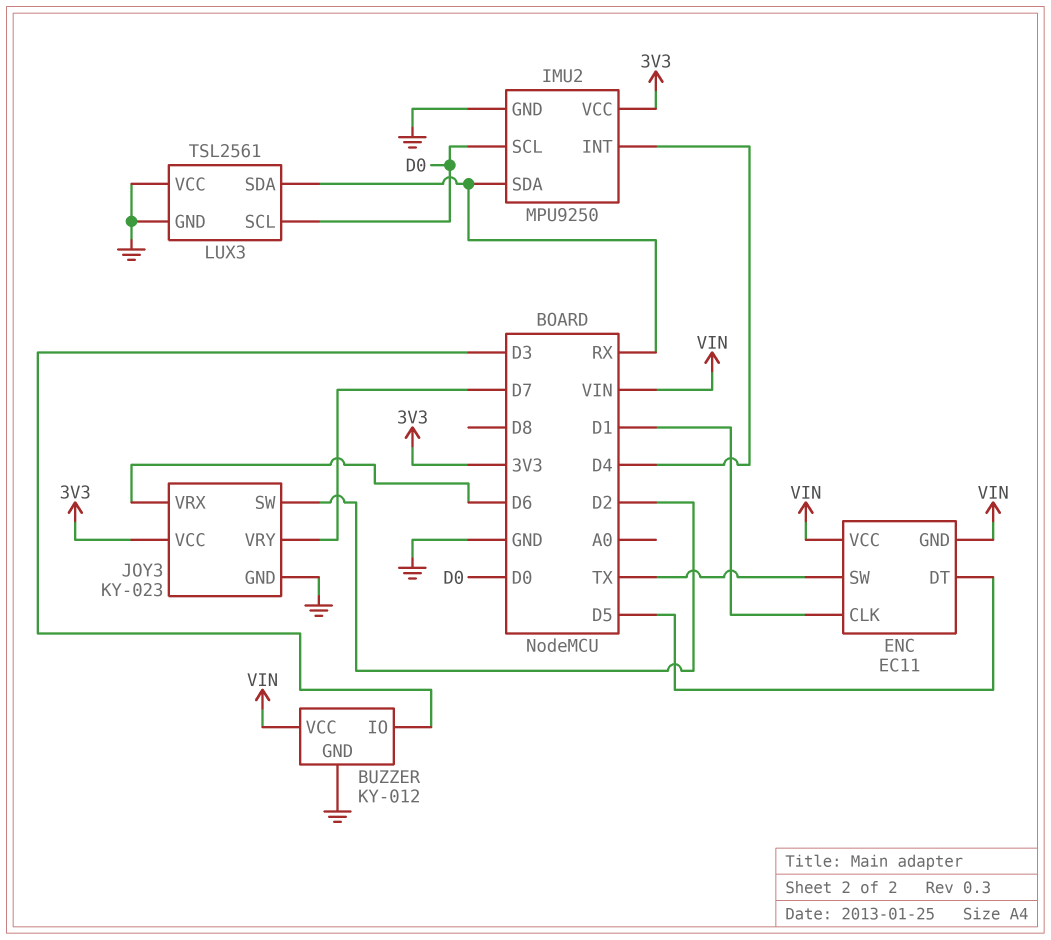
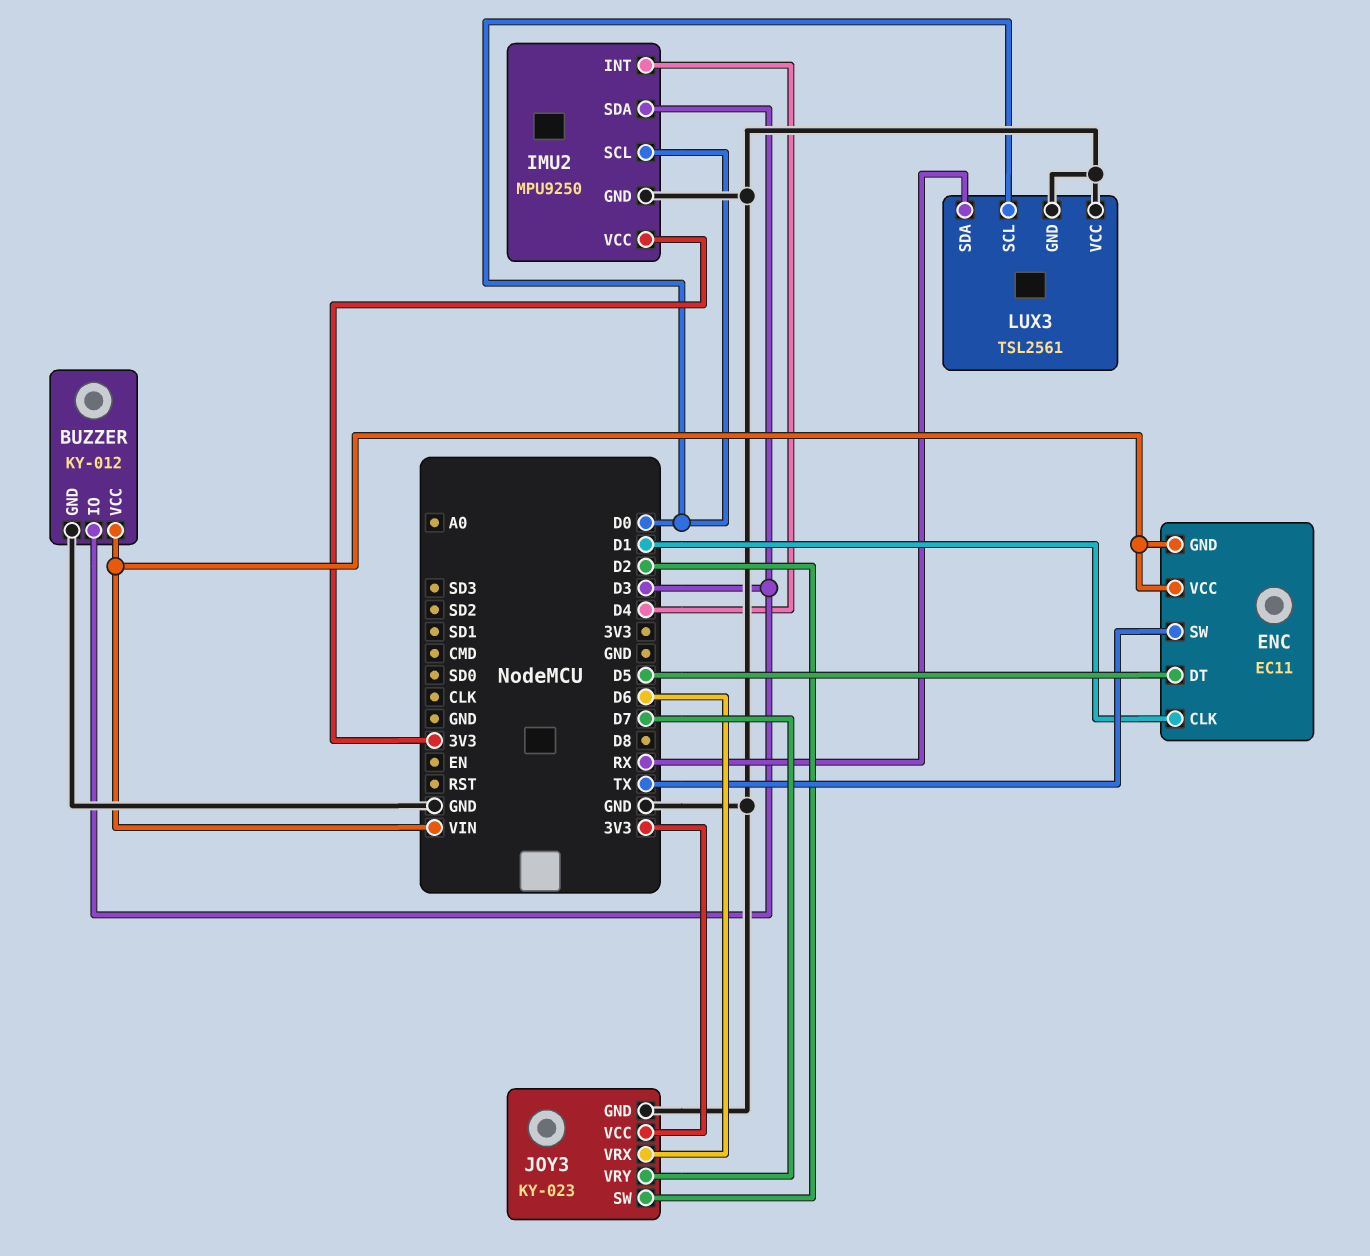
IMU2 pin SDA: RX -> D3

